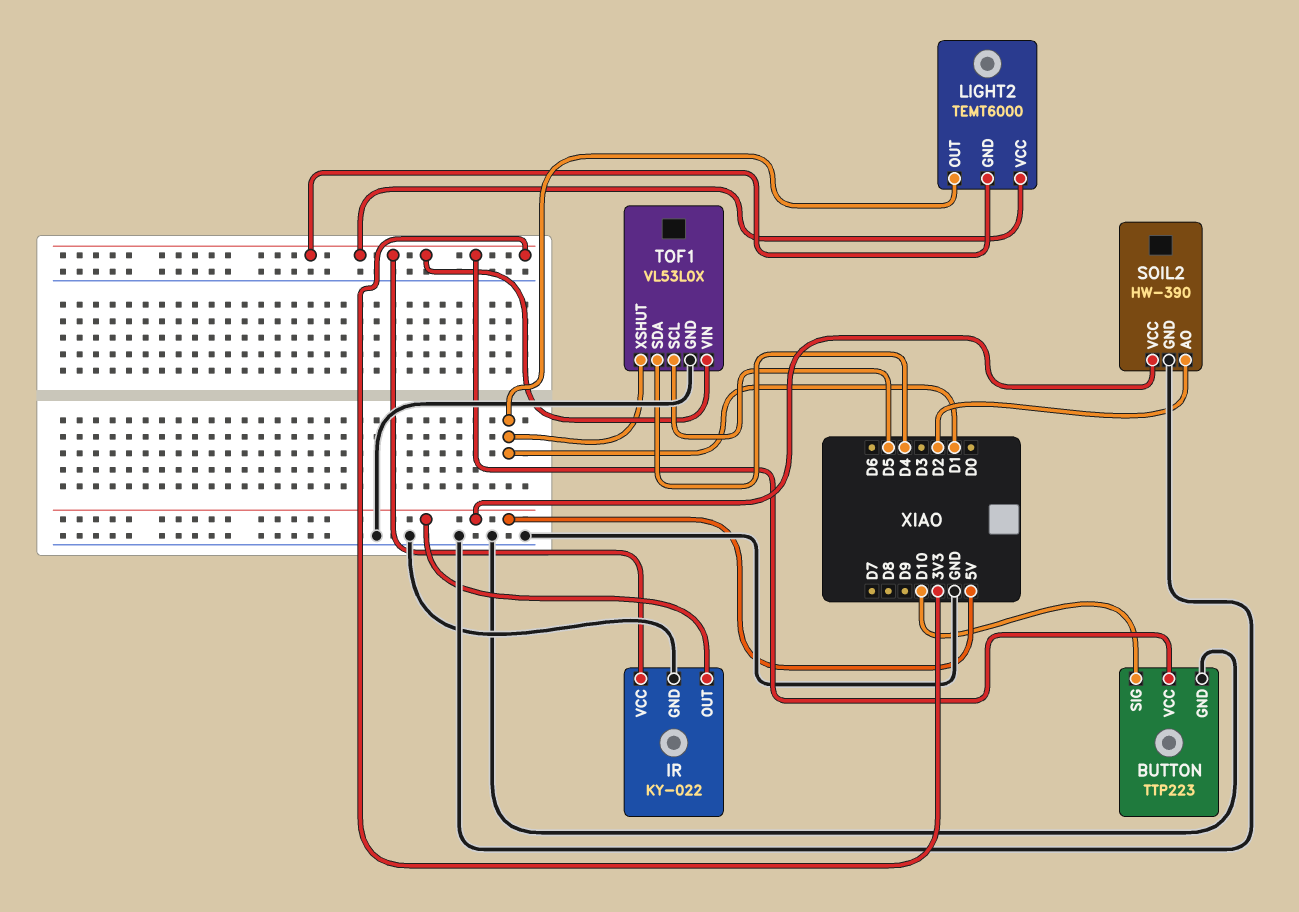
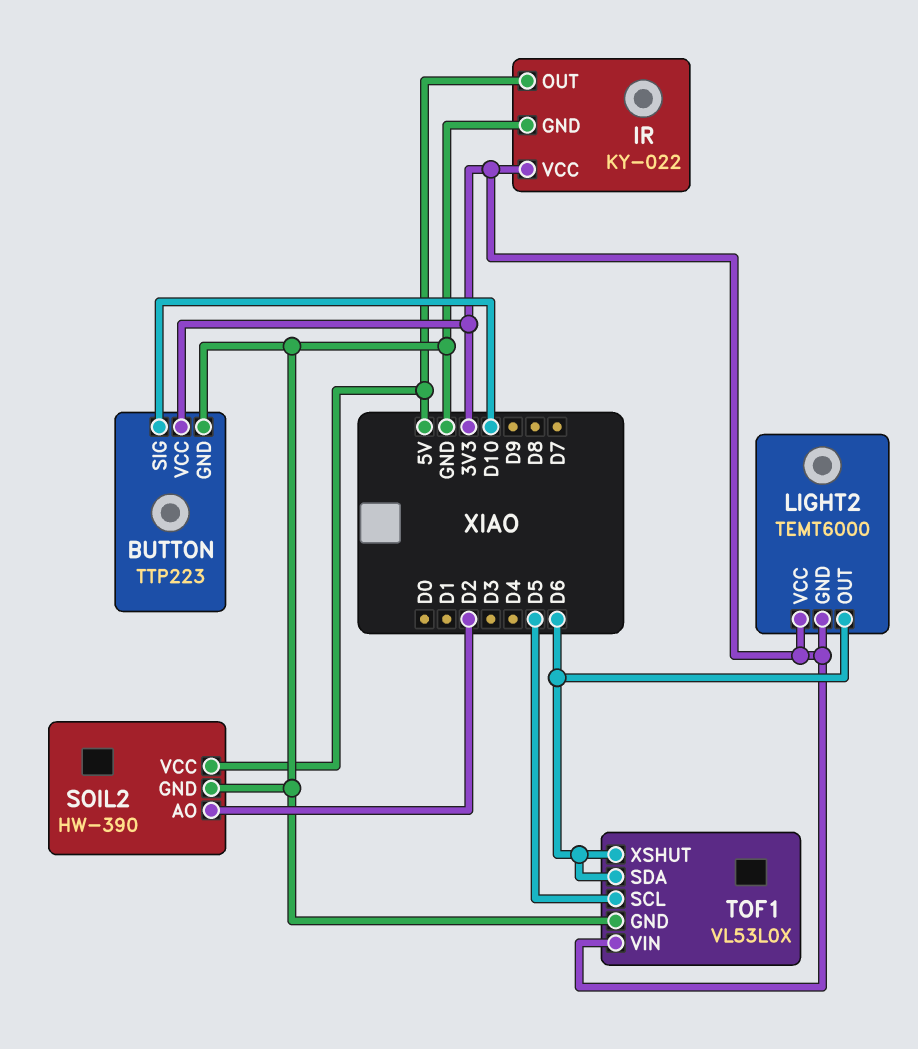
LIGHT2 pin OUT: D1 -> D6
TOF1 pin SDA: D4 -> D6
TOF1 pin XSHUT: D1 -> D6

